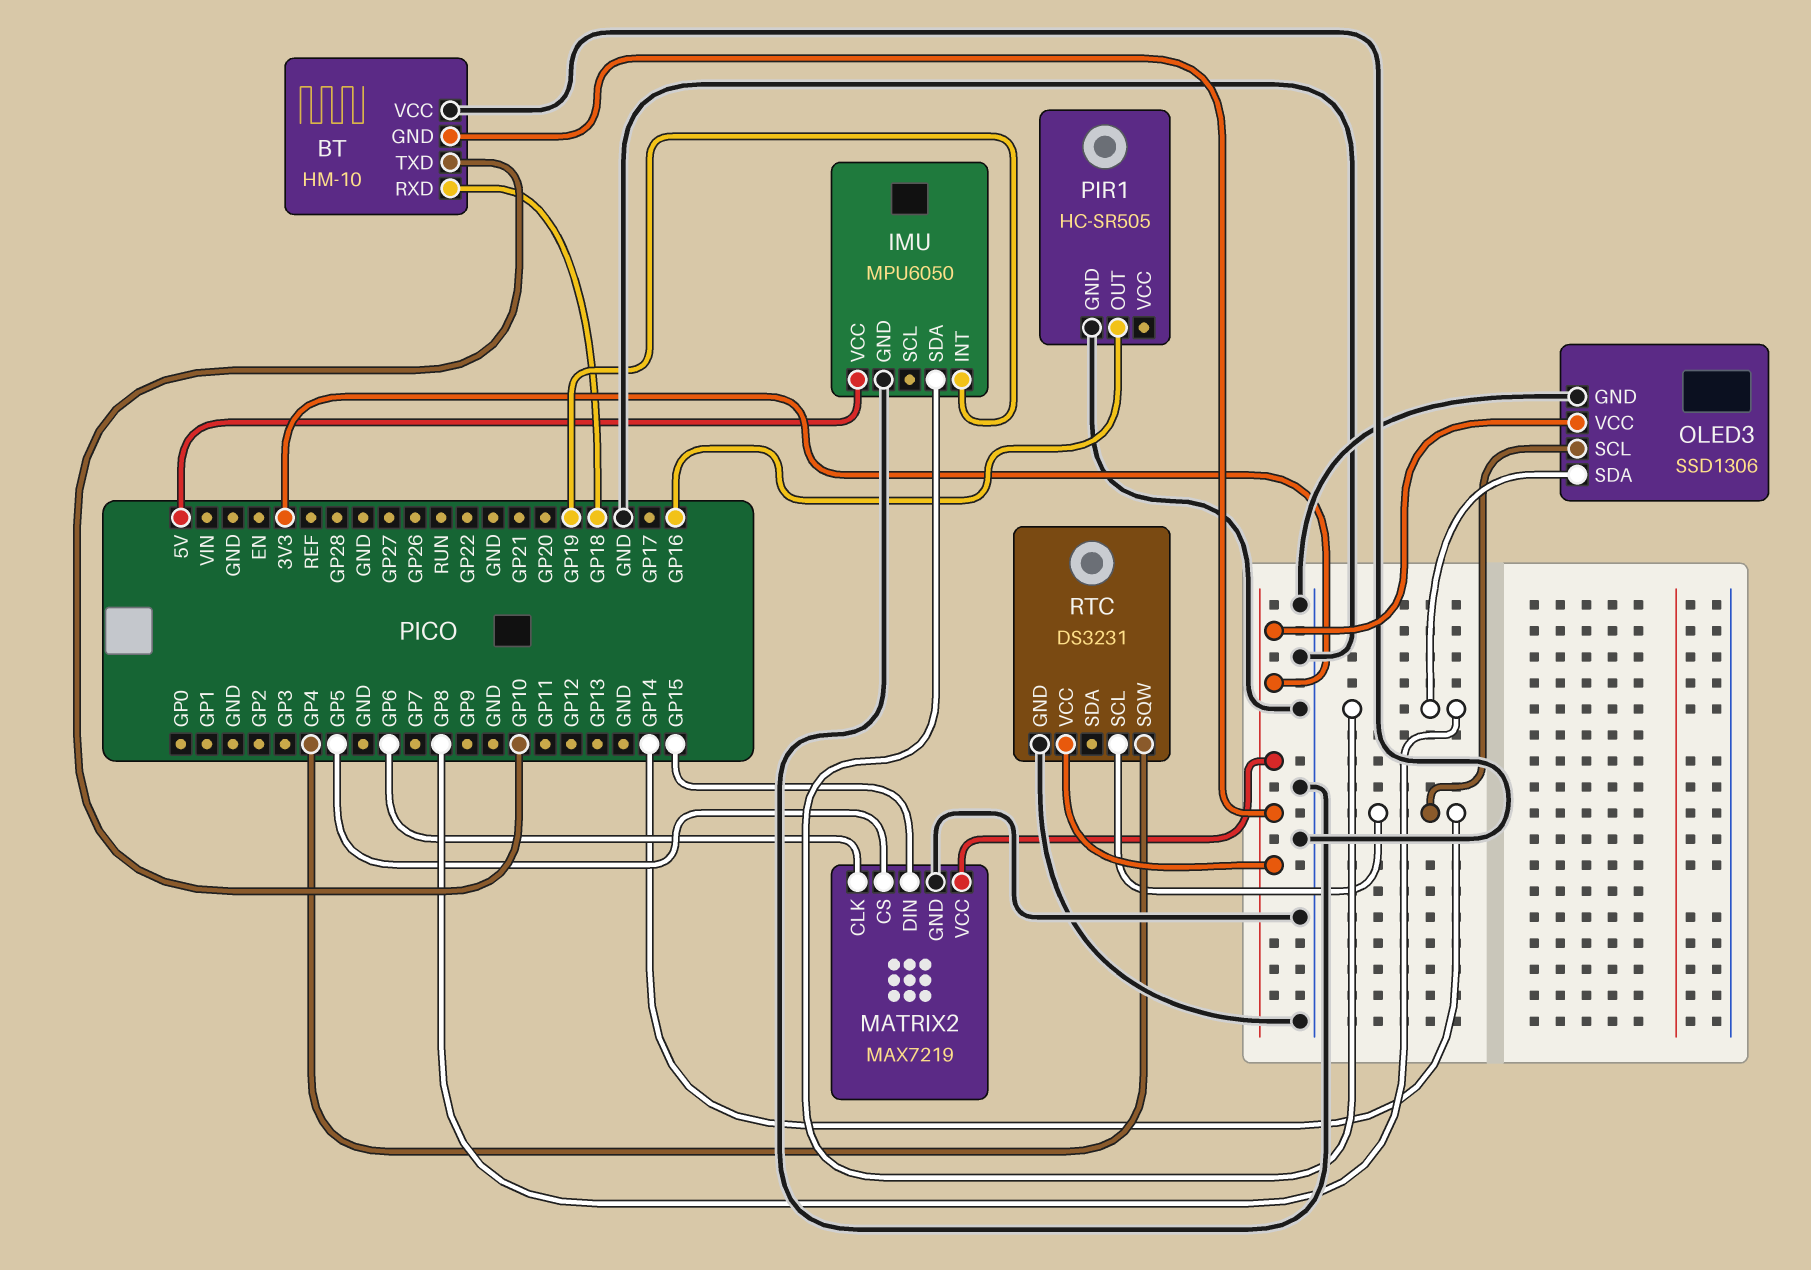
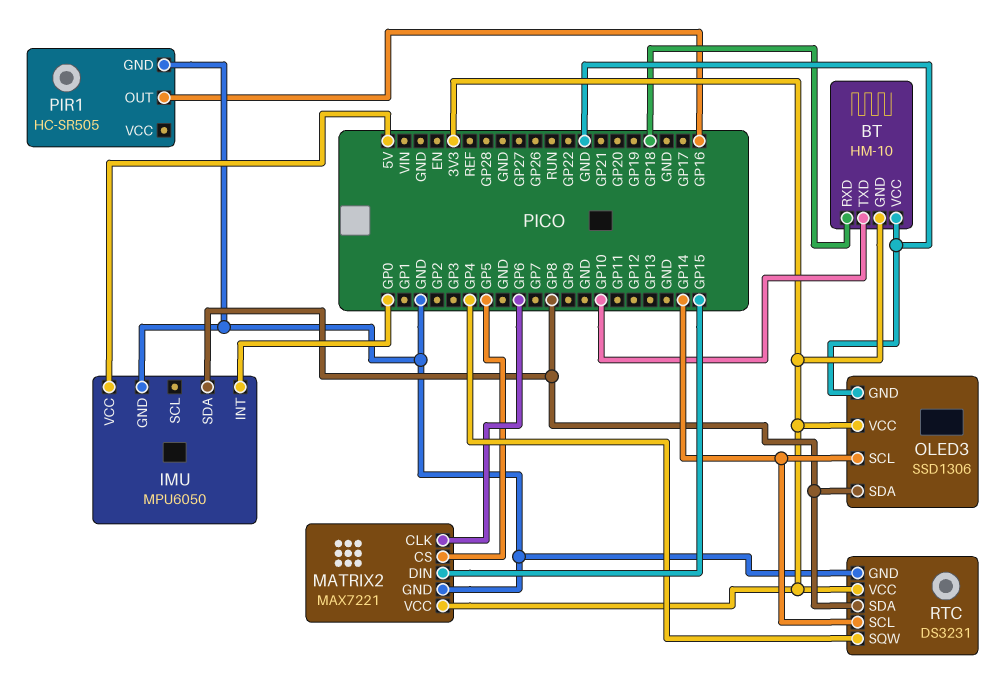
IMU pin INT: GP19 -> GP0
MATRIX2: MAX7219 -> MAX7221
RTC pin SDA: none -> GP8

